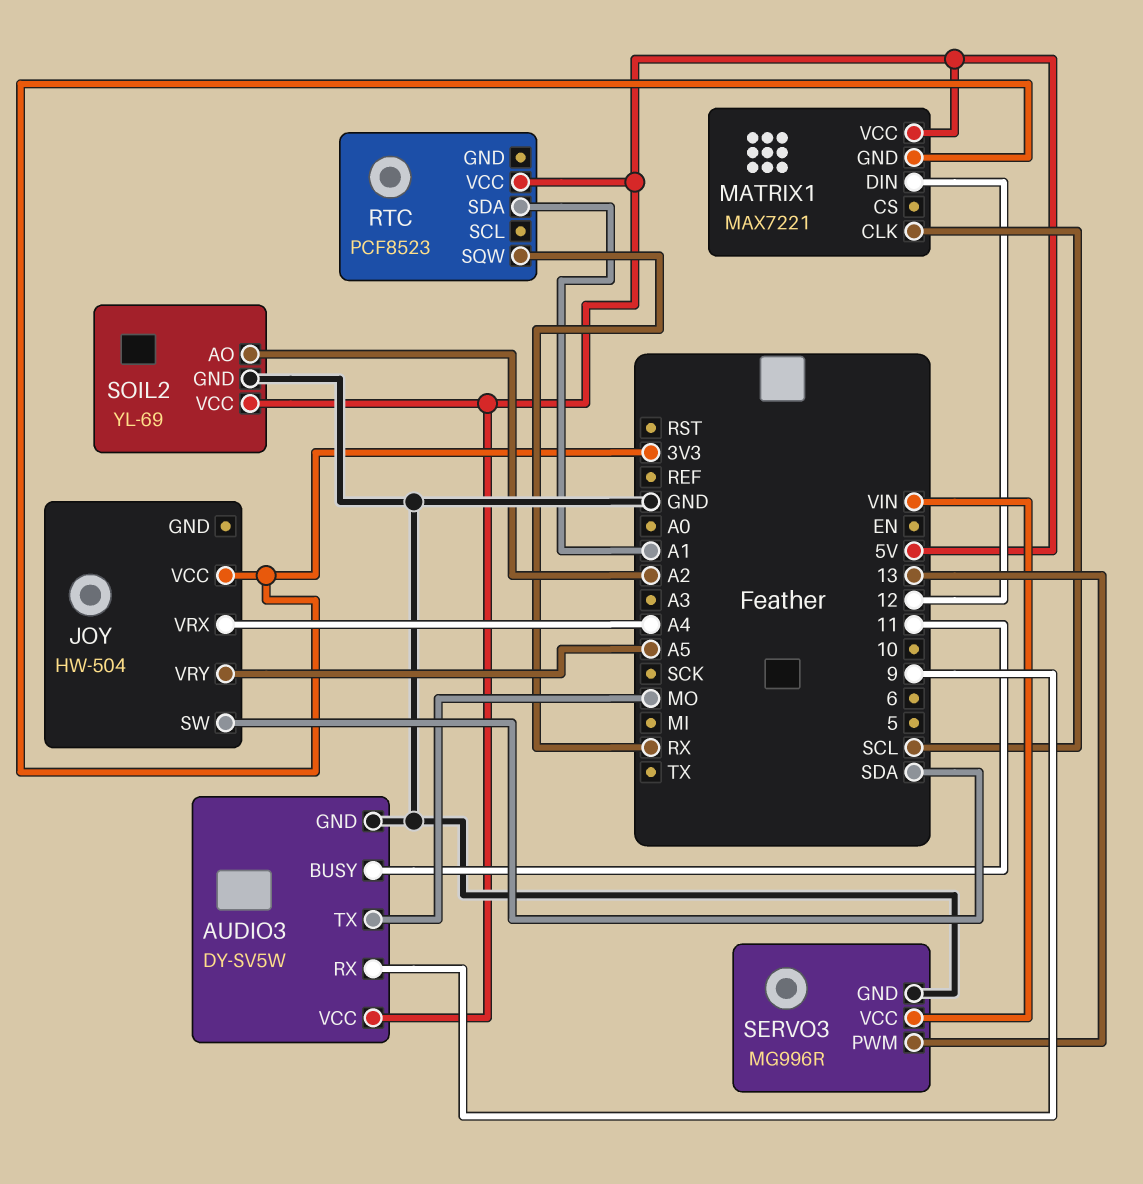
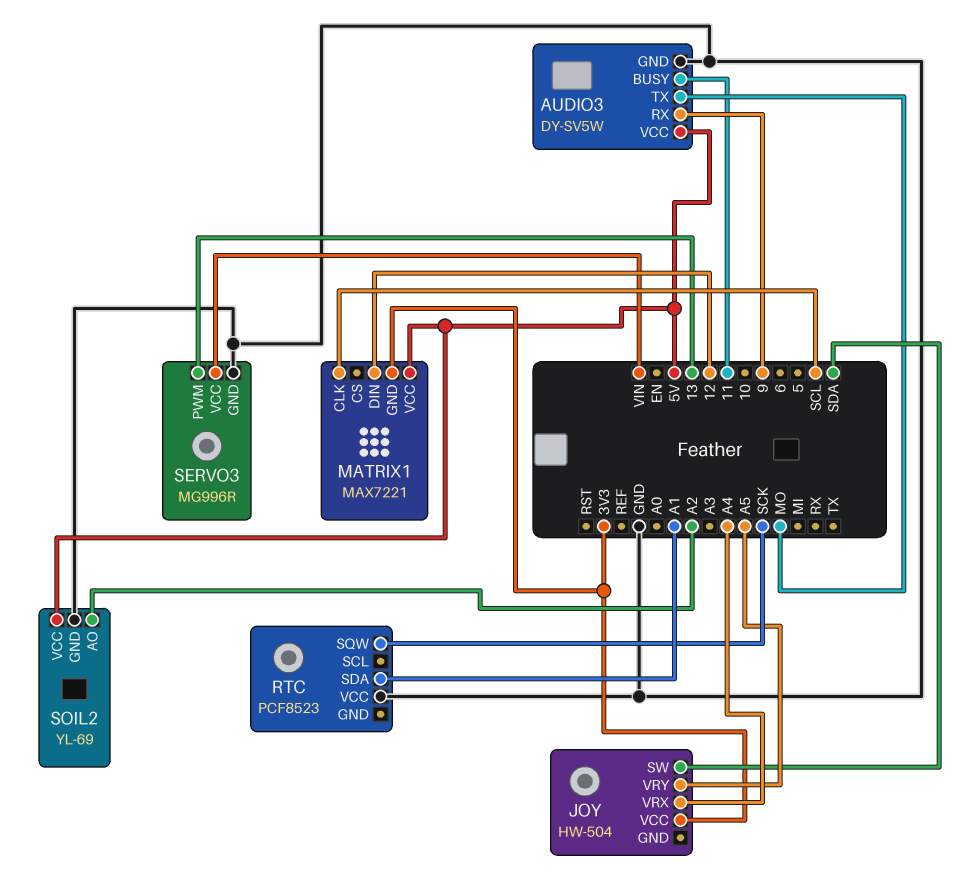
RTC pin SQW: RX -> SCK
RTC pin VCC: 5V -> GND

